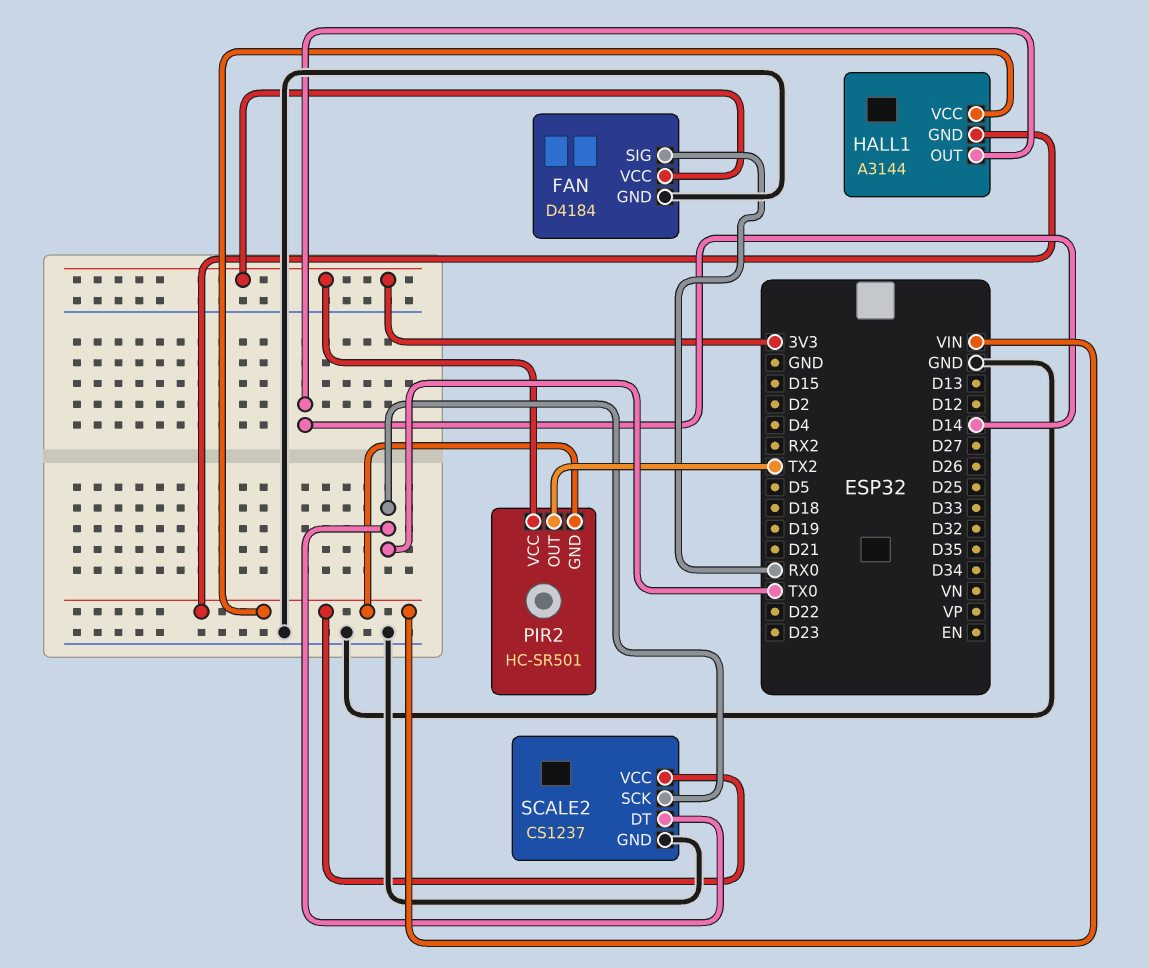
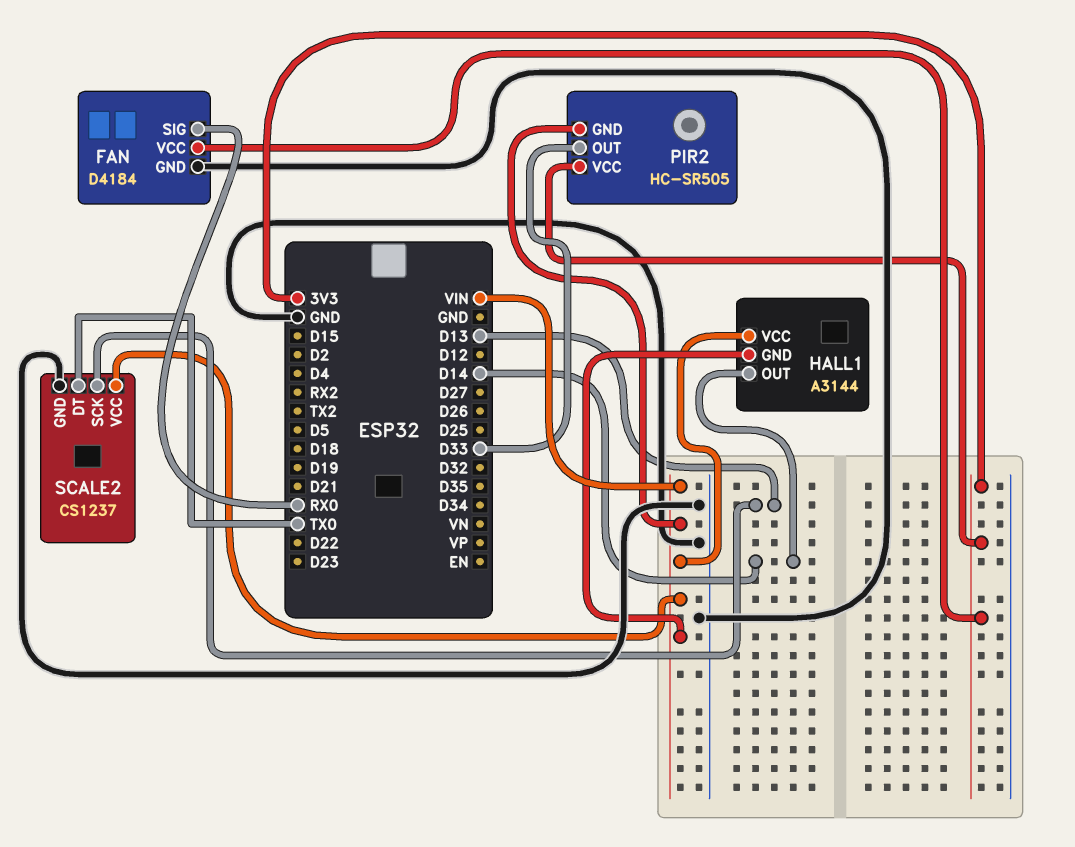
PIR2: HC-SR501 -> HC-SR505
PIR2 pin OUT: TX2 -> D33
SCALE2 pin SCK: TX0 -> D13

